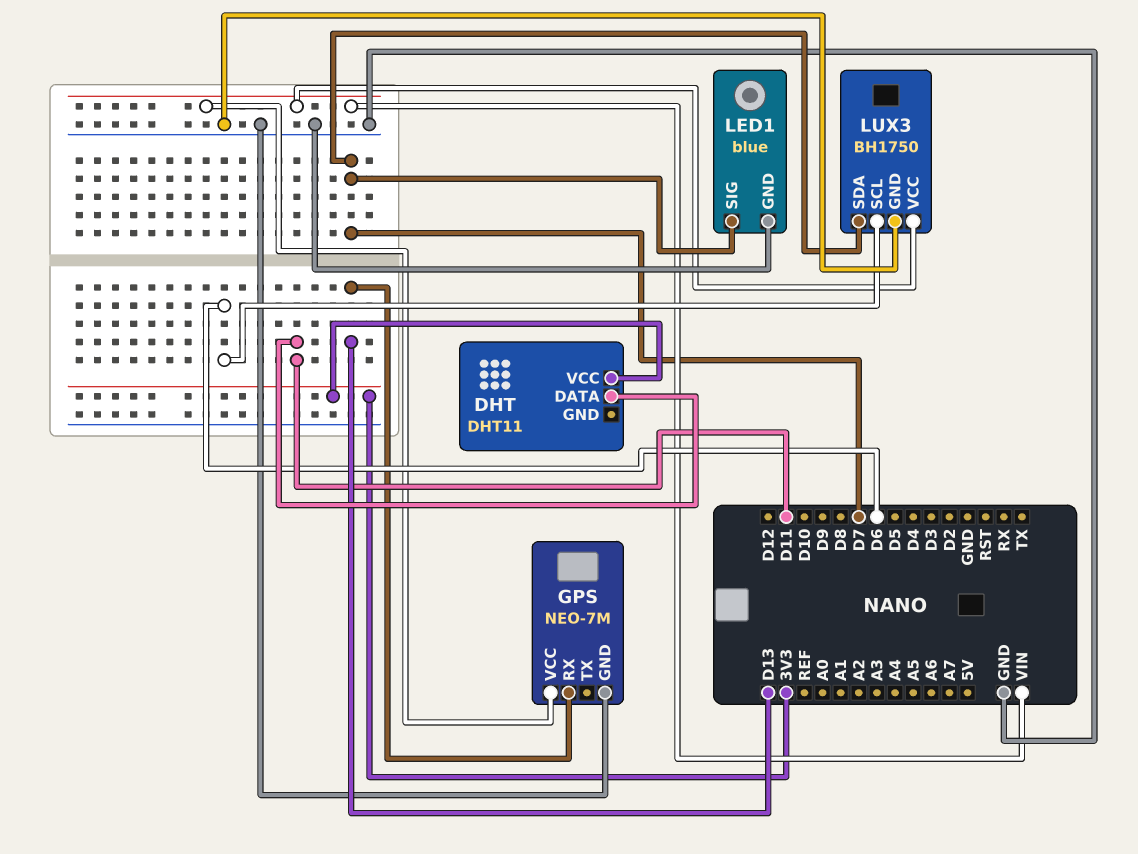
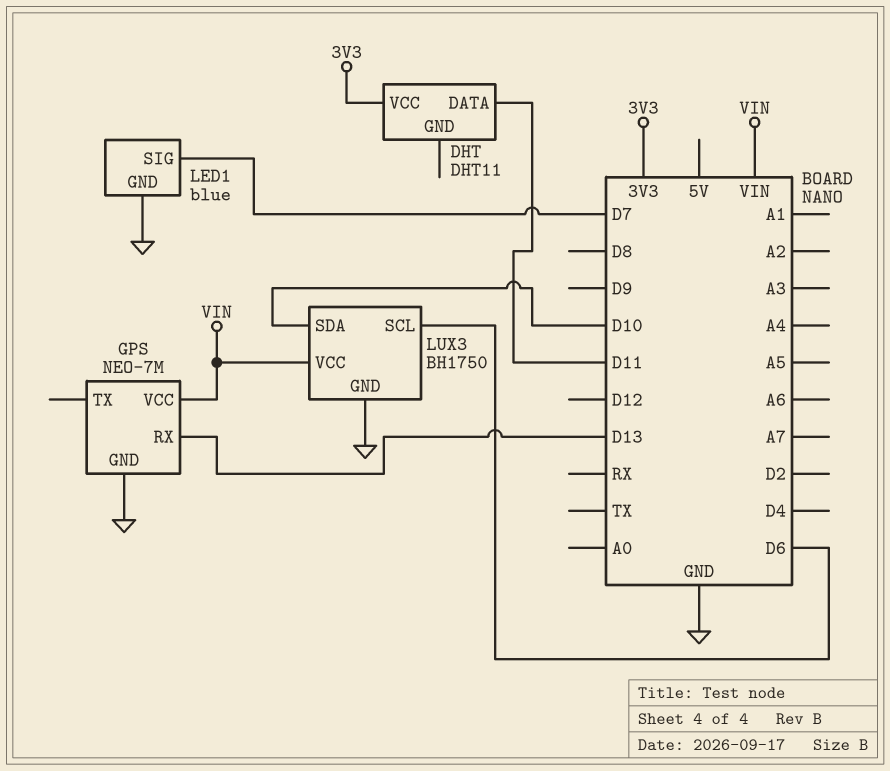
LUX3 pin SDA: D7 -> D10

